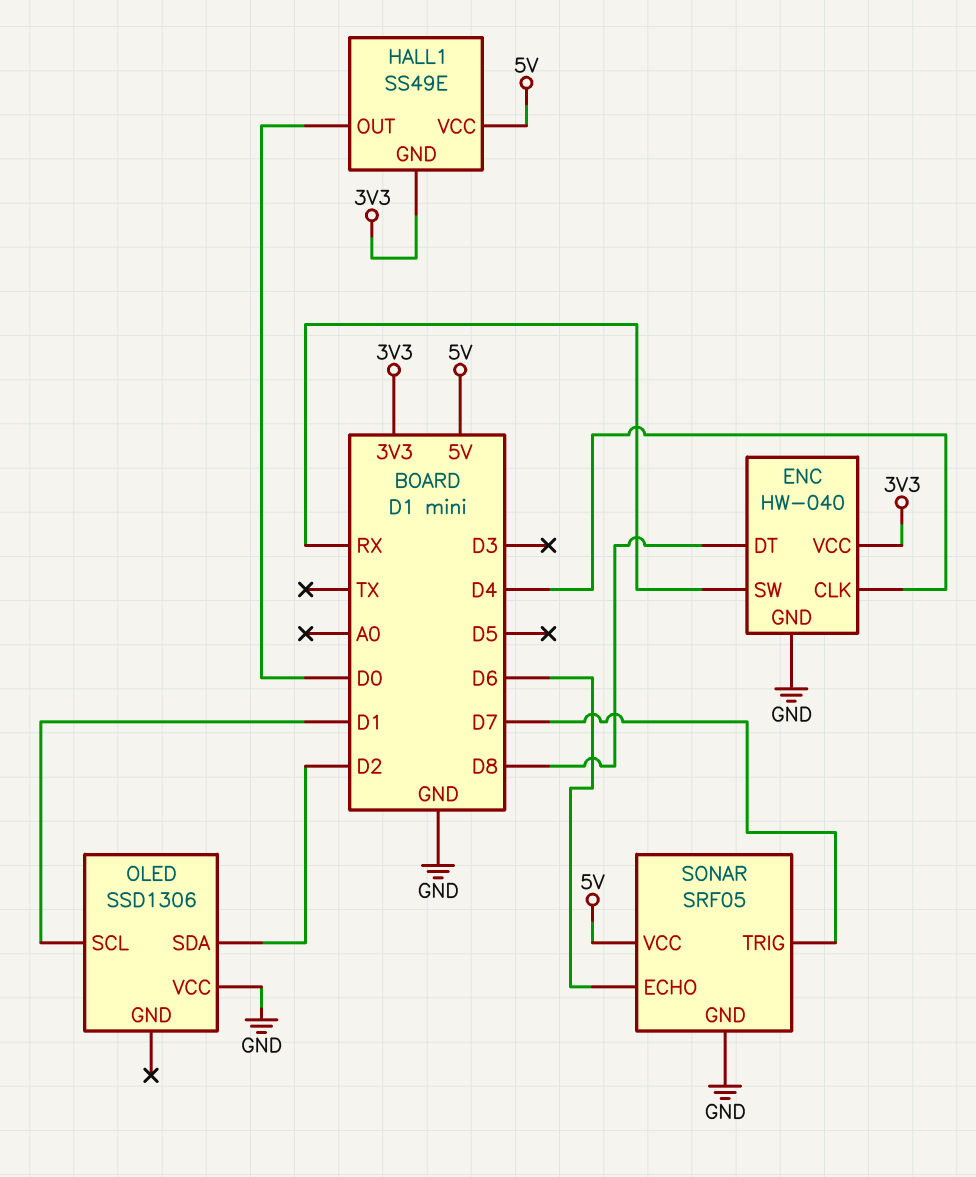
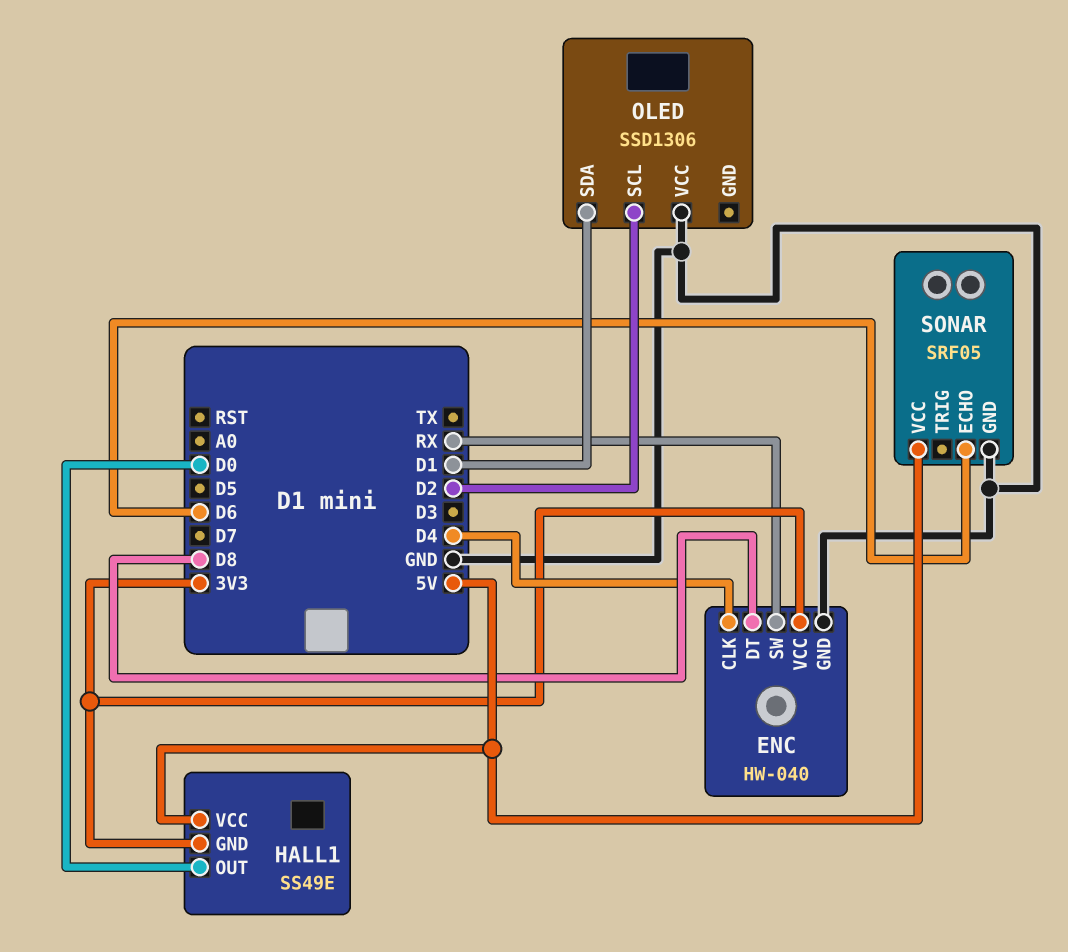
OLED pin SCL: D1 -> D2
OLED pin SDA: D2 -> D1
SONAR pin TRIG: D7 -> none

